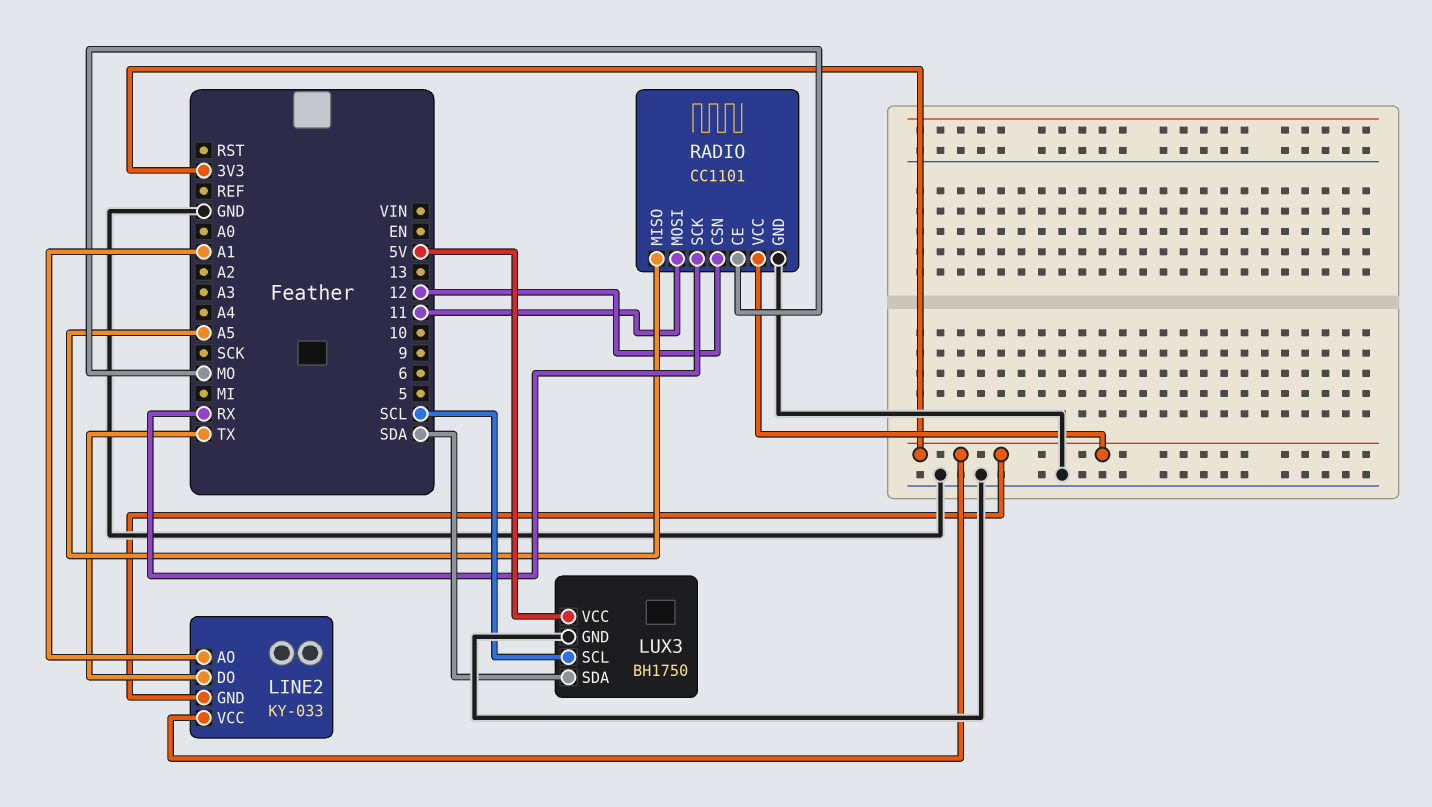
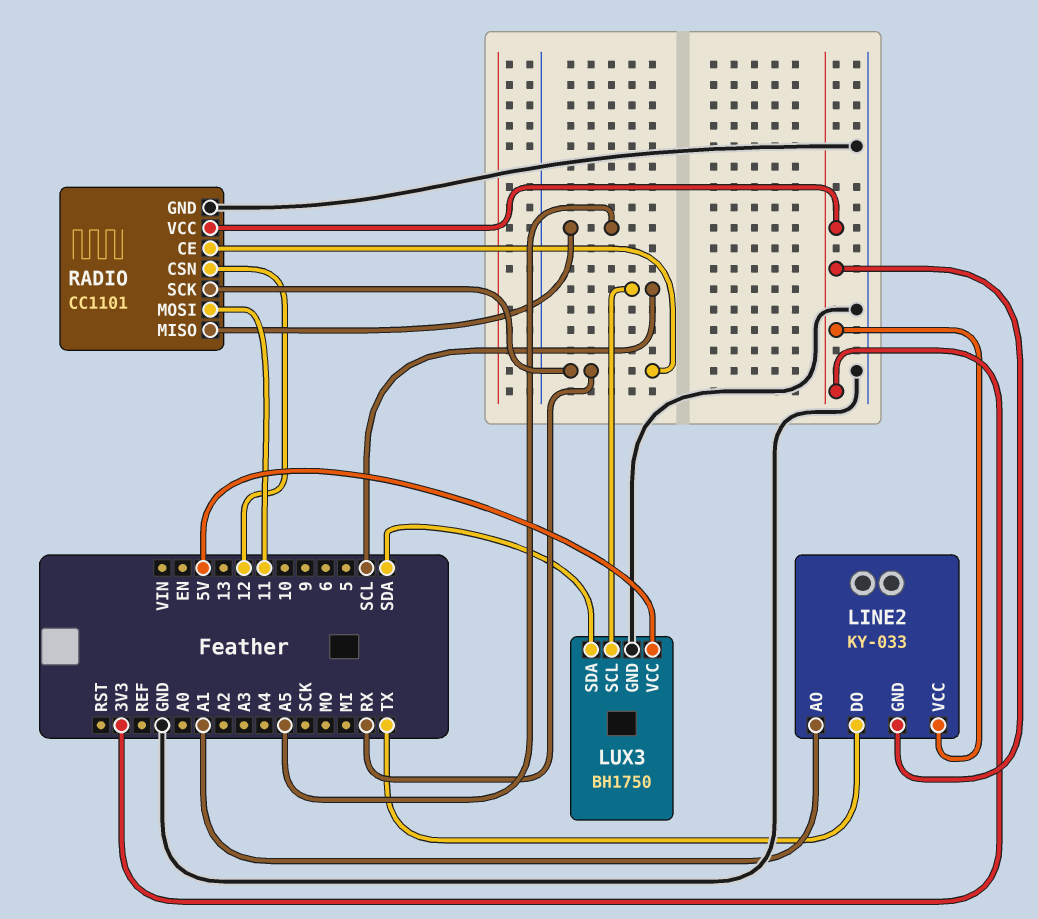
RADIO pin CE: MO -> RX

